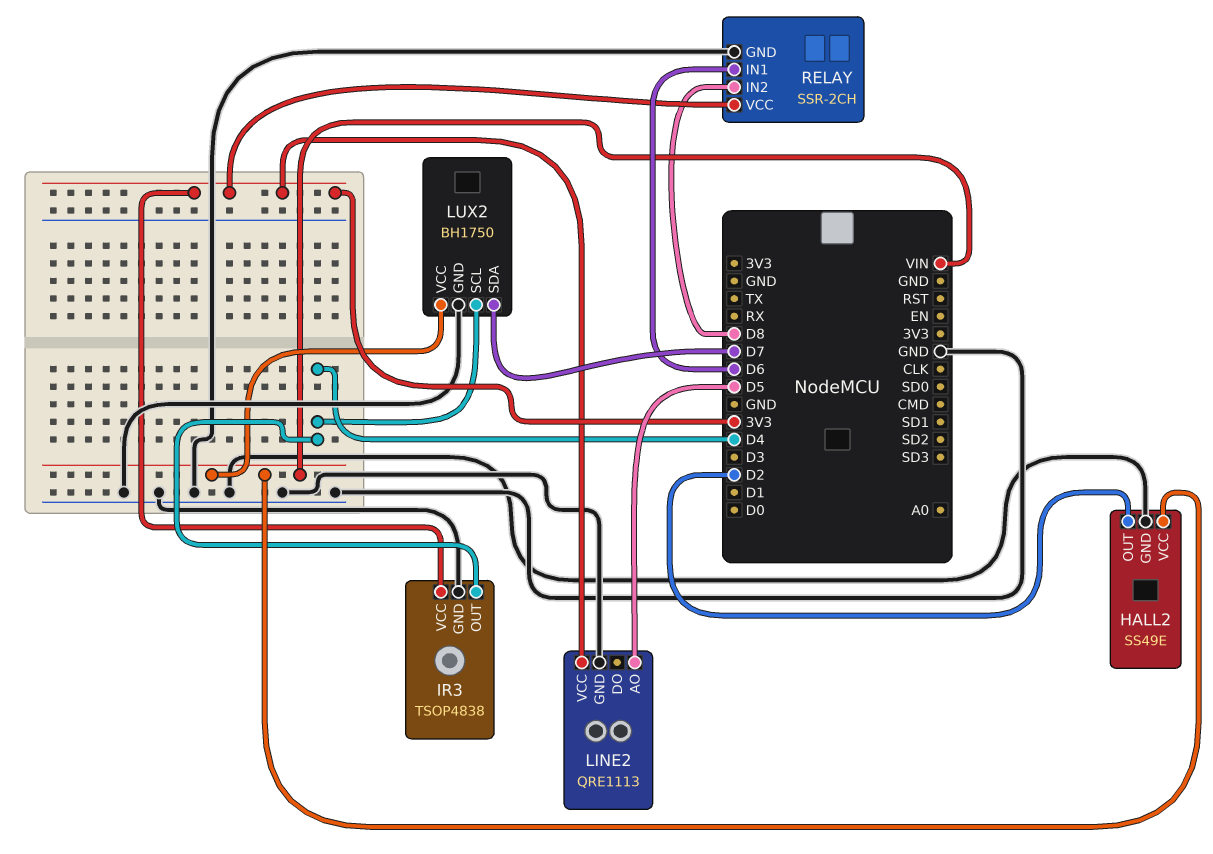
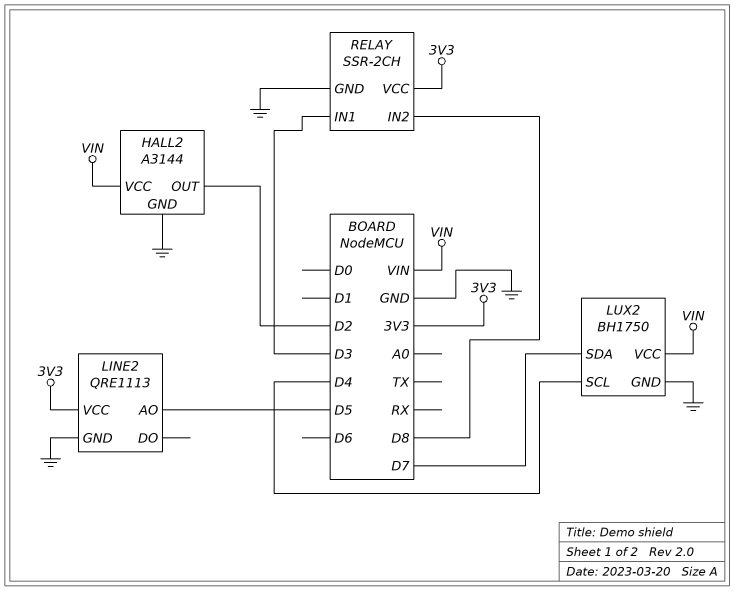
HALL2: SS49E -> A3144
IR3: TSOP4838 -> none
IR3 pin GND: GND -> none
IR3 pin OUT: D4 -> none
IR3 pin VCC: 3V3 -> none
RELAY pin IN1: D6 -> D3

